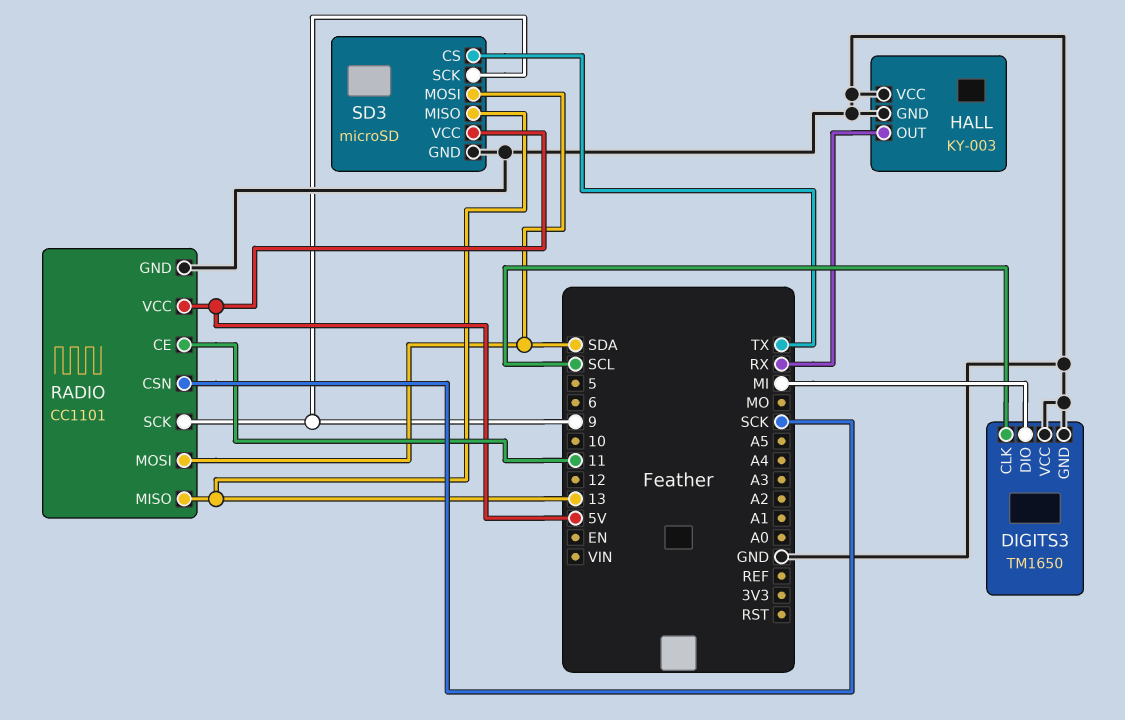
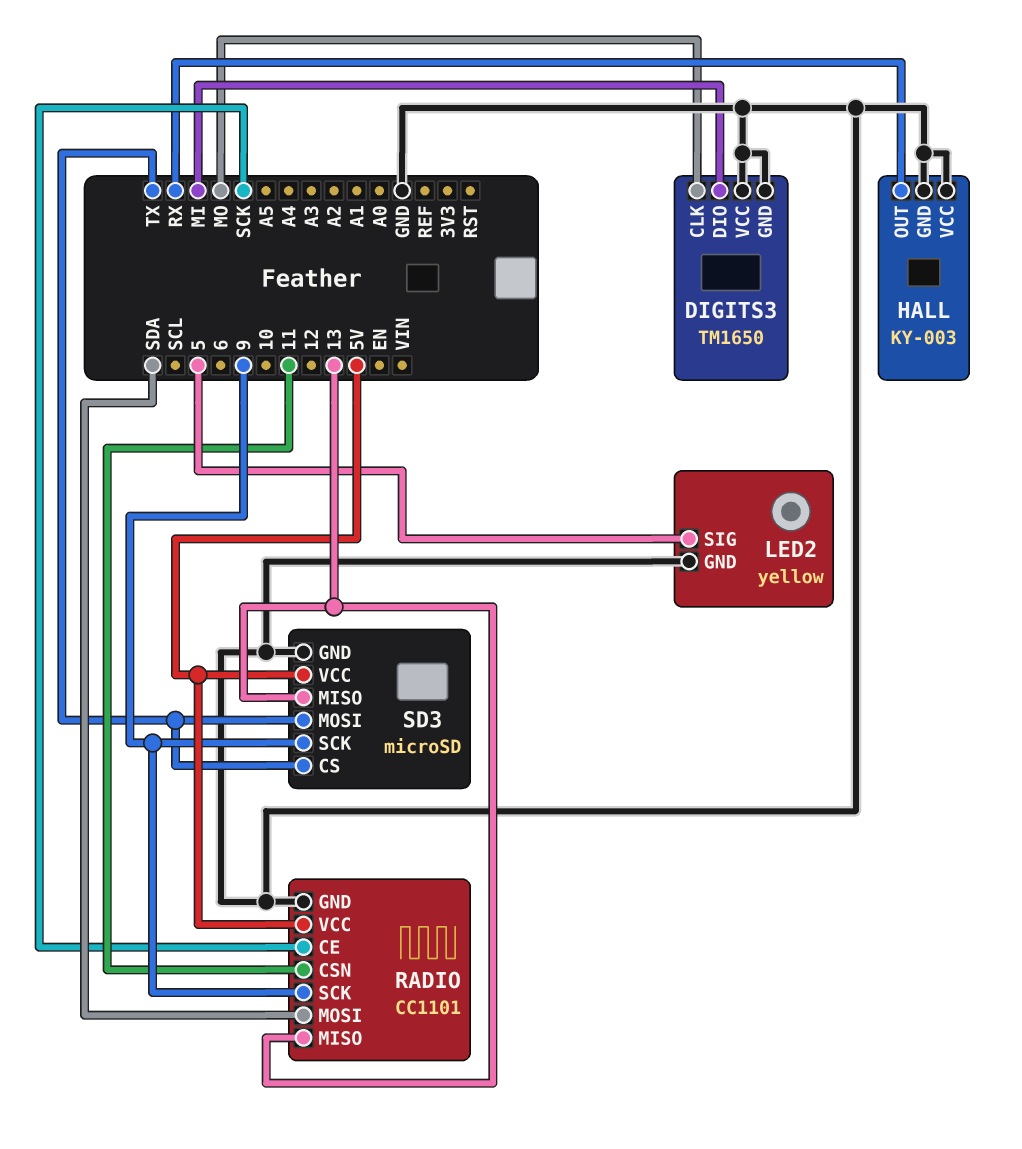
DIGITS3 pin CLK: SCL -> MO
LED2: none -> yellow
LED2 pin GND: none -> GND
LED2 pin SIG: none -> 5
RADIO pin CE: 11 -> SCK
RADIO pin CSN: SCK -> 11
SD3 pin MOSI: SDA -> TX

